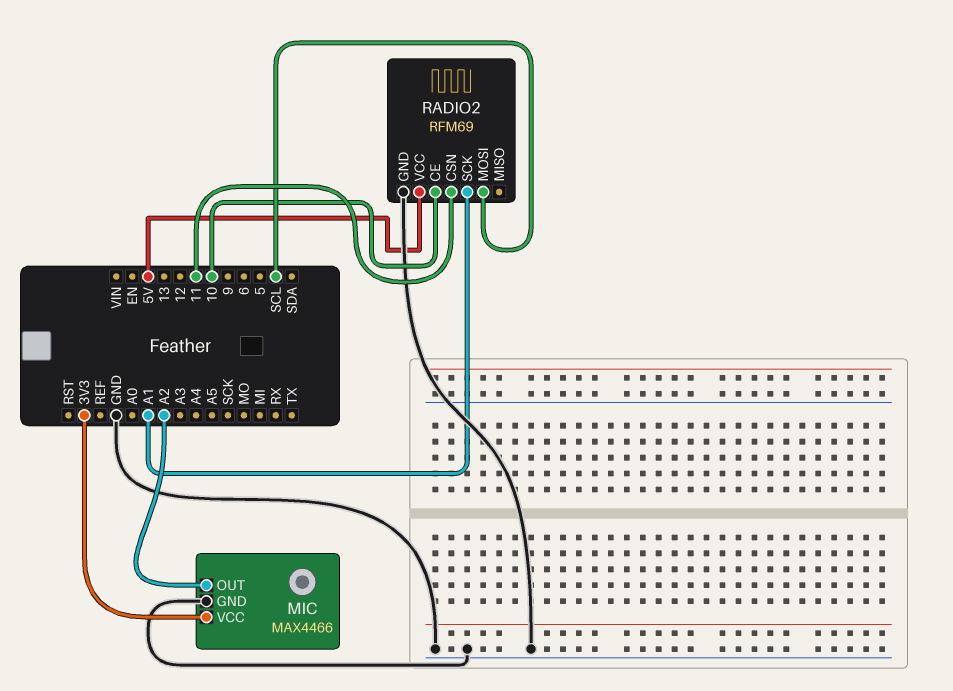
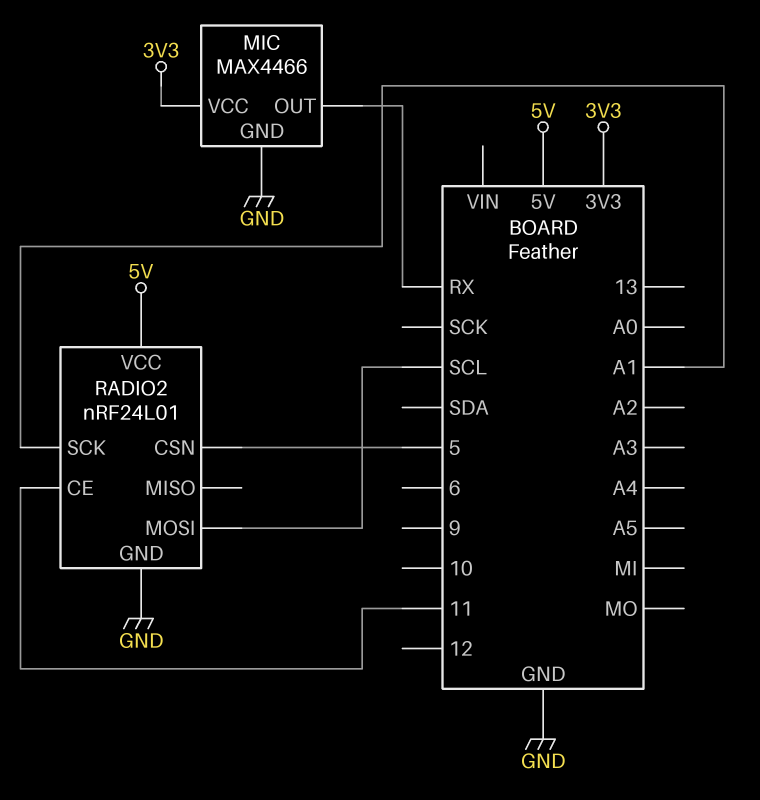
MIC pin OUT: A2 -> RX
RADIO2: RFM69 -> nRF24L01
RADIO2 pin CE: 10 -> 11
RADIO2 pin CSN: 11 -> 5

